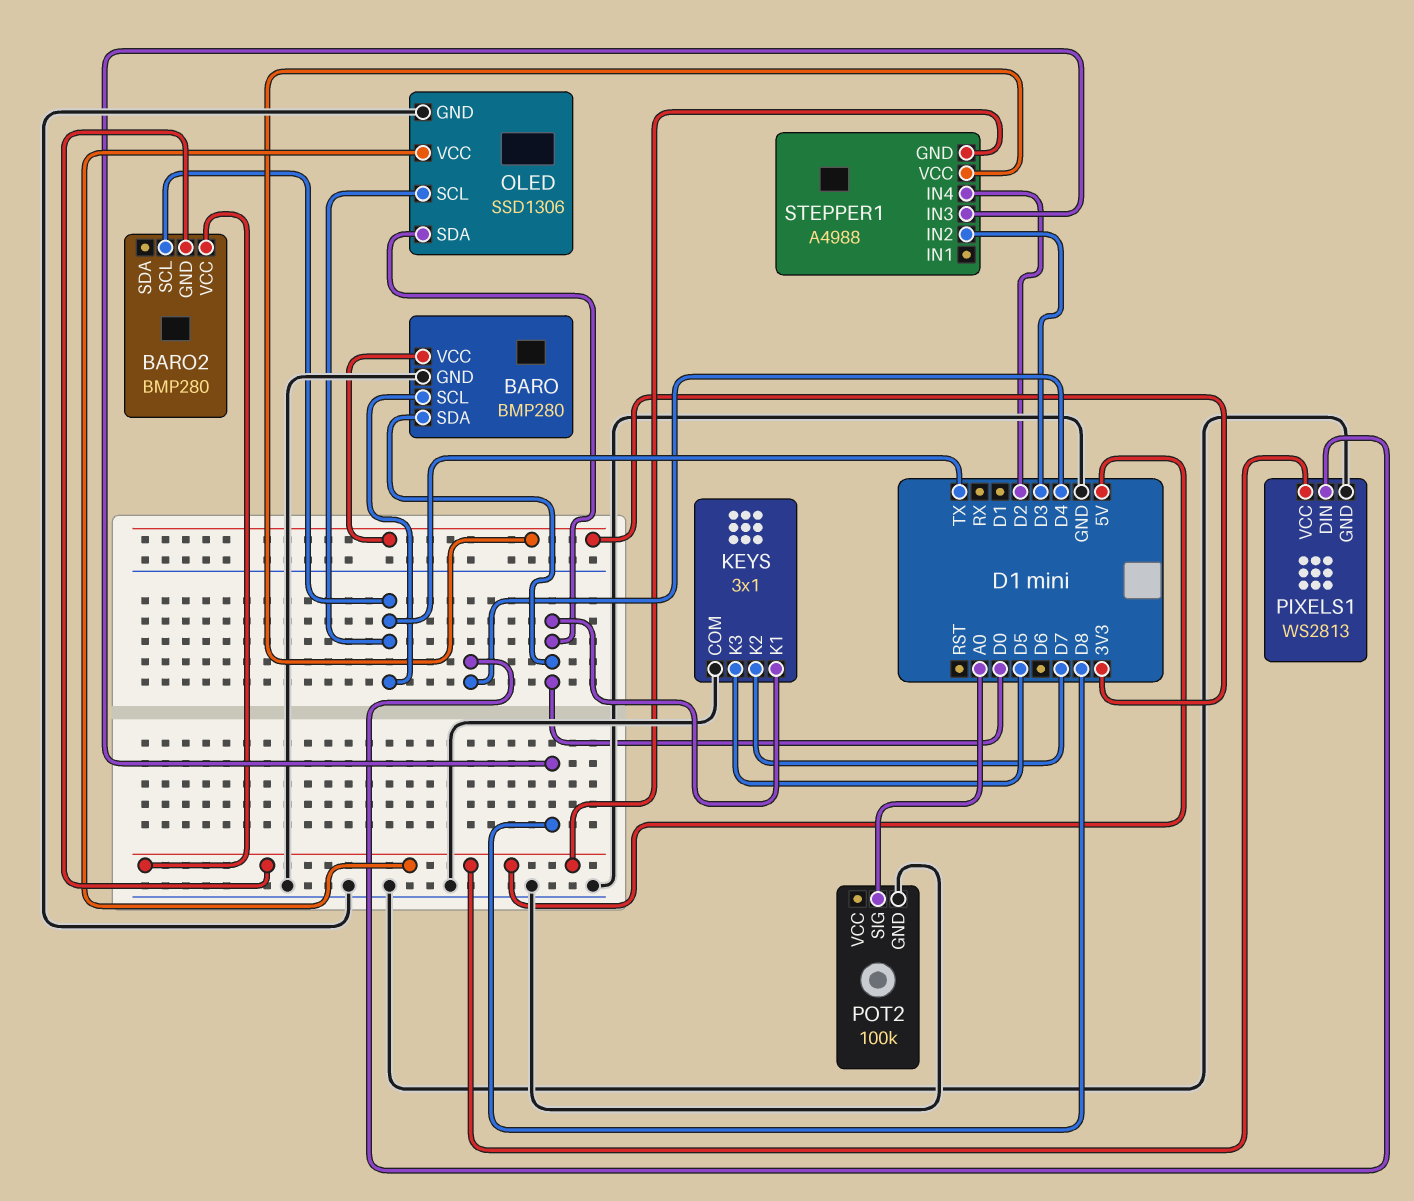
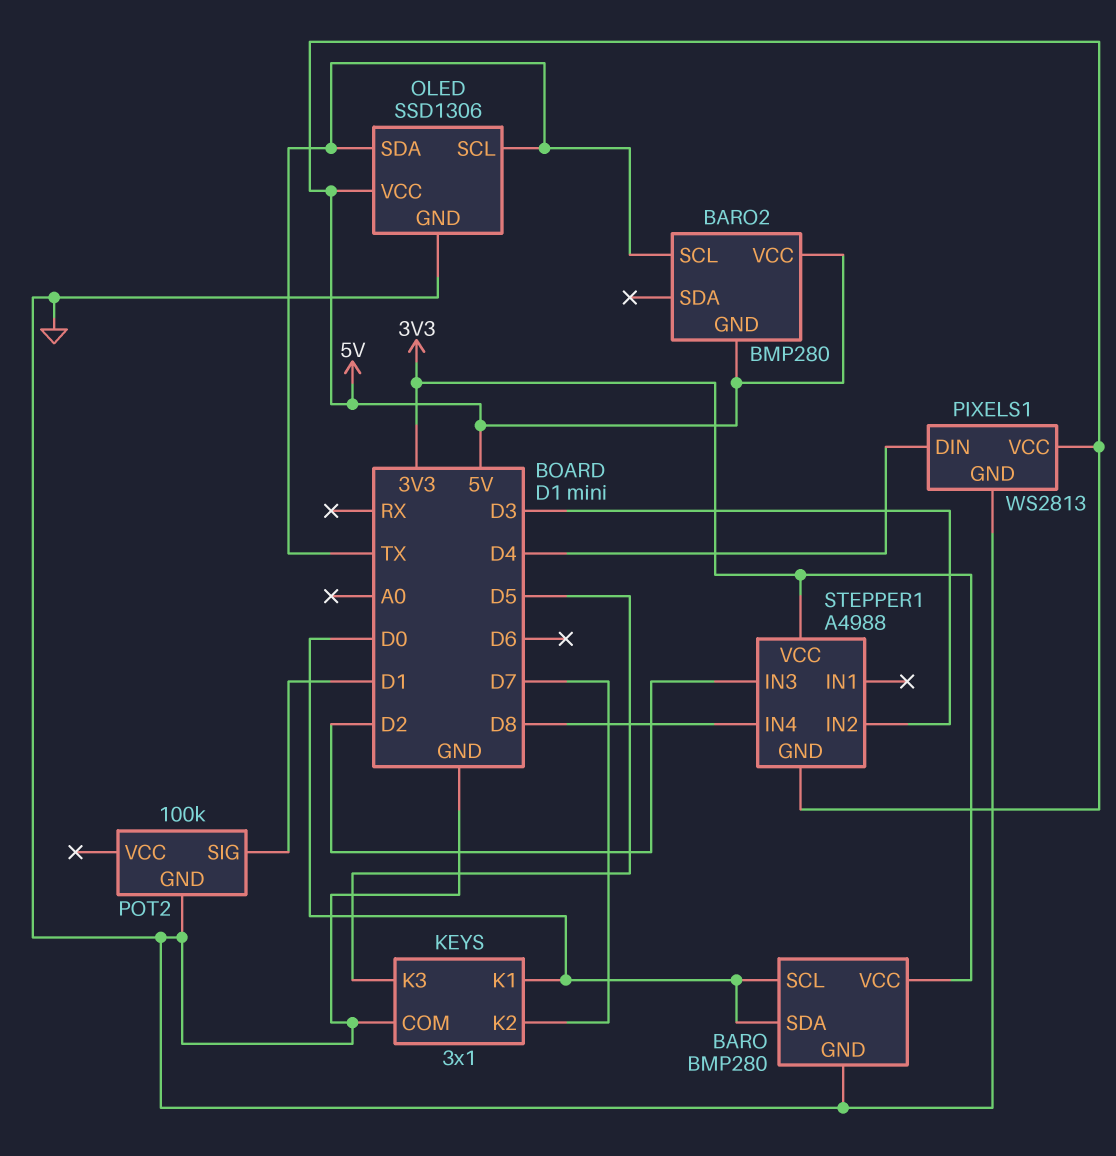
BARO pin SCL: TX -> D0
OLED pin SDA: D0 -> TX
POT2 pin SIG: A0 -> D1
STEPPER1 pin IN3: D8 -> D2
STEPPER1 pin IN4: D2 -> D8

